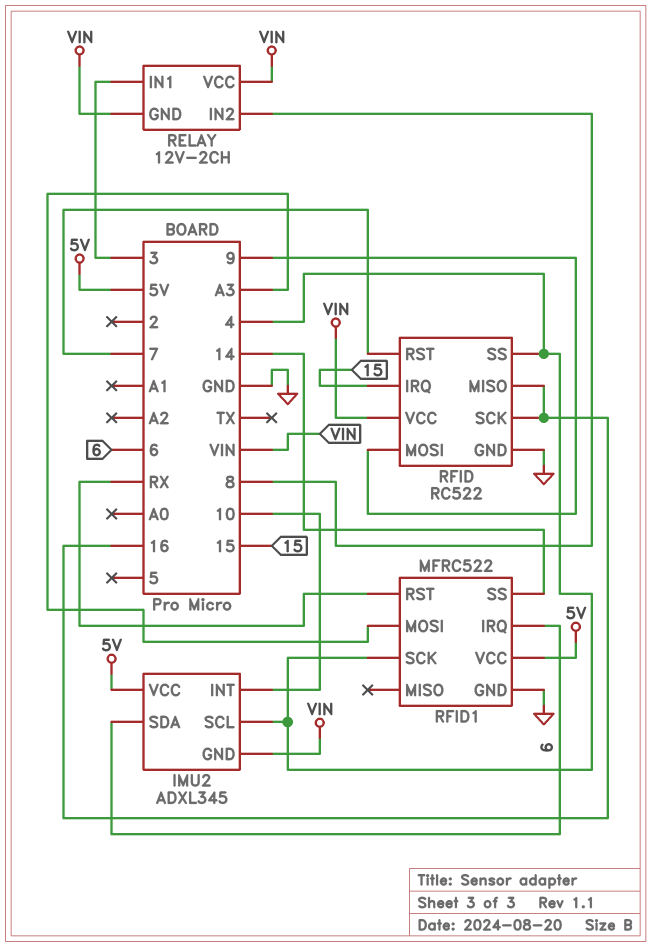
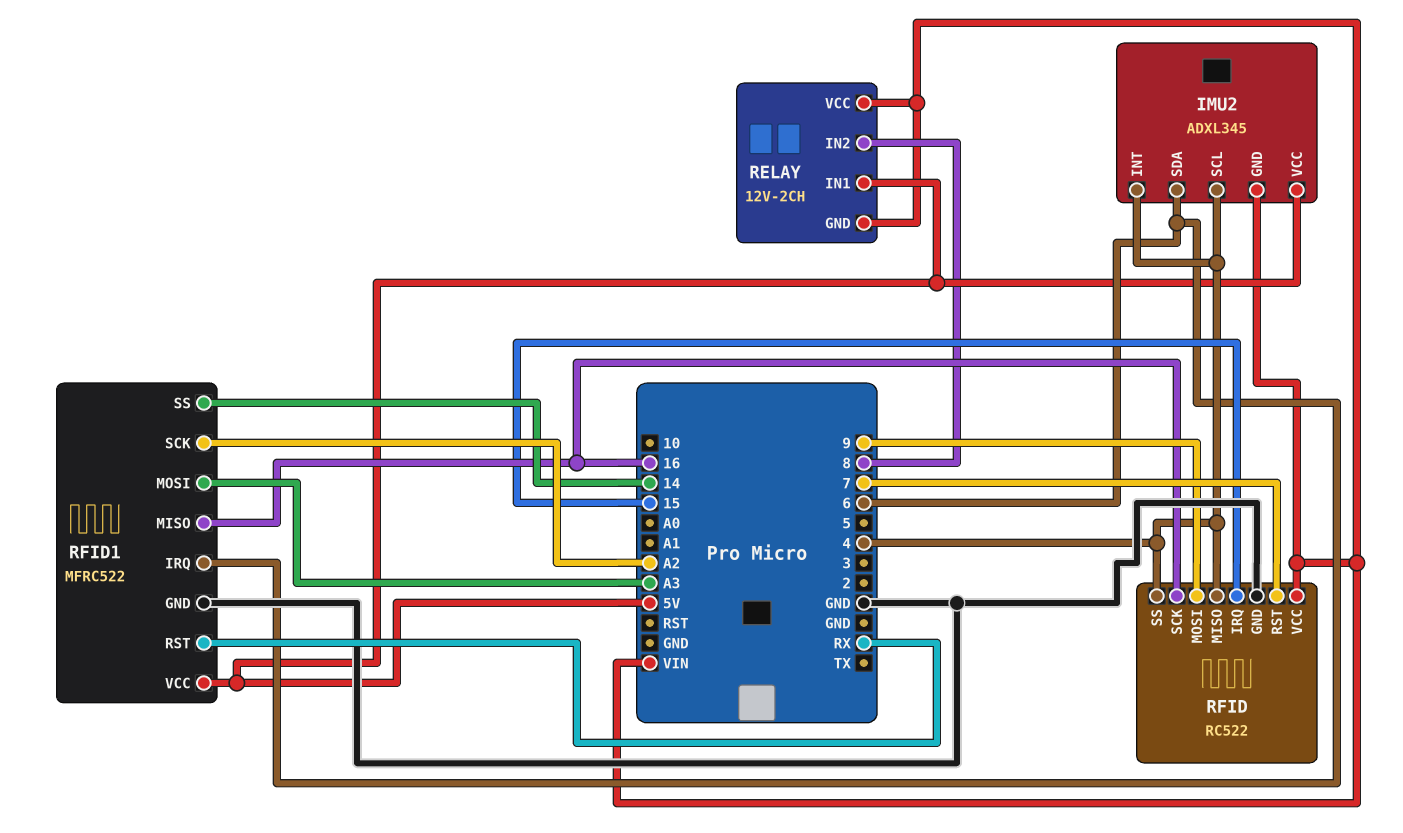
IMU2 pin INT: 10 -> 4
RELAY pin IN1: 3 -> 5V
RFID pin MISO: 16 -> 4
RFID1 pin MISO: none -> 16
RFID1 pin SCK: 4 -> A2

